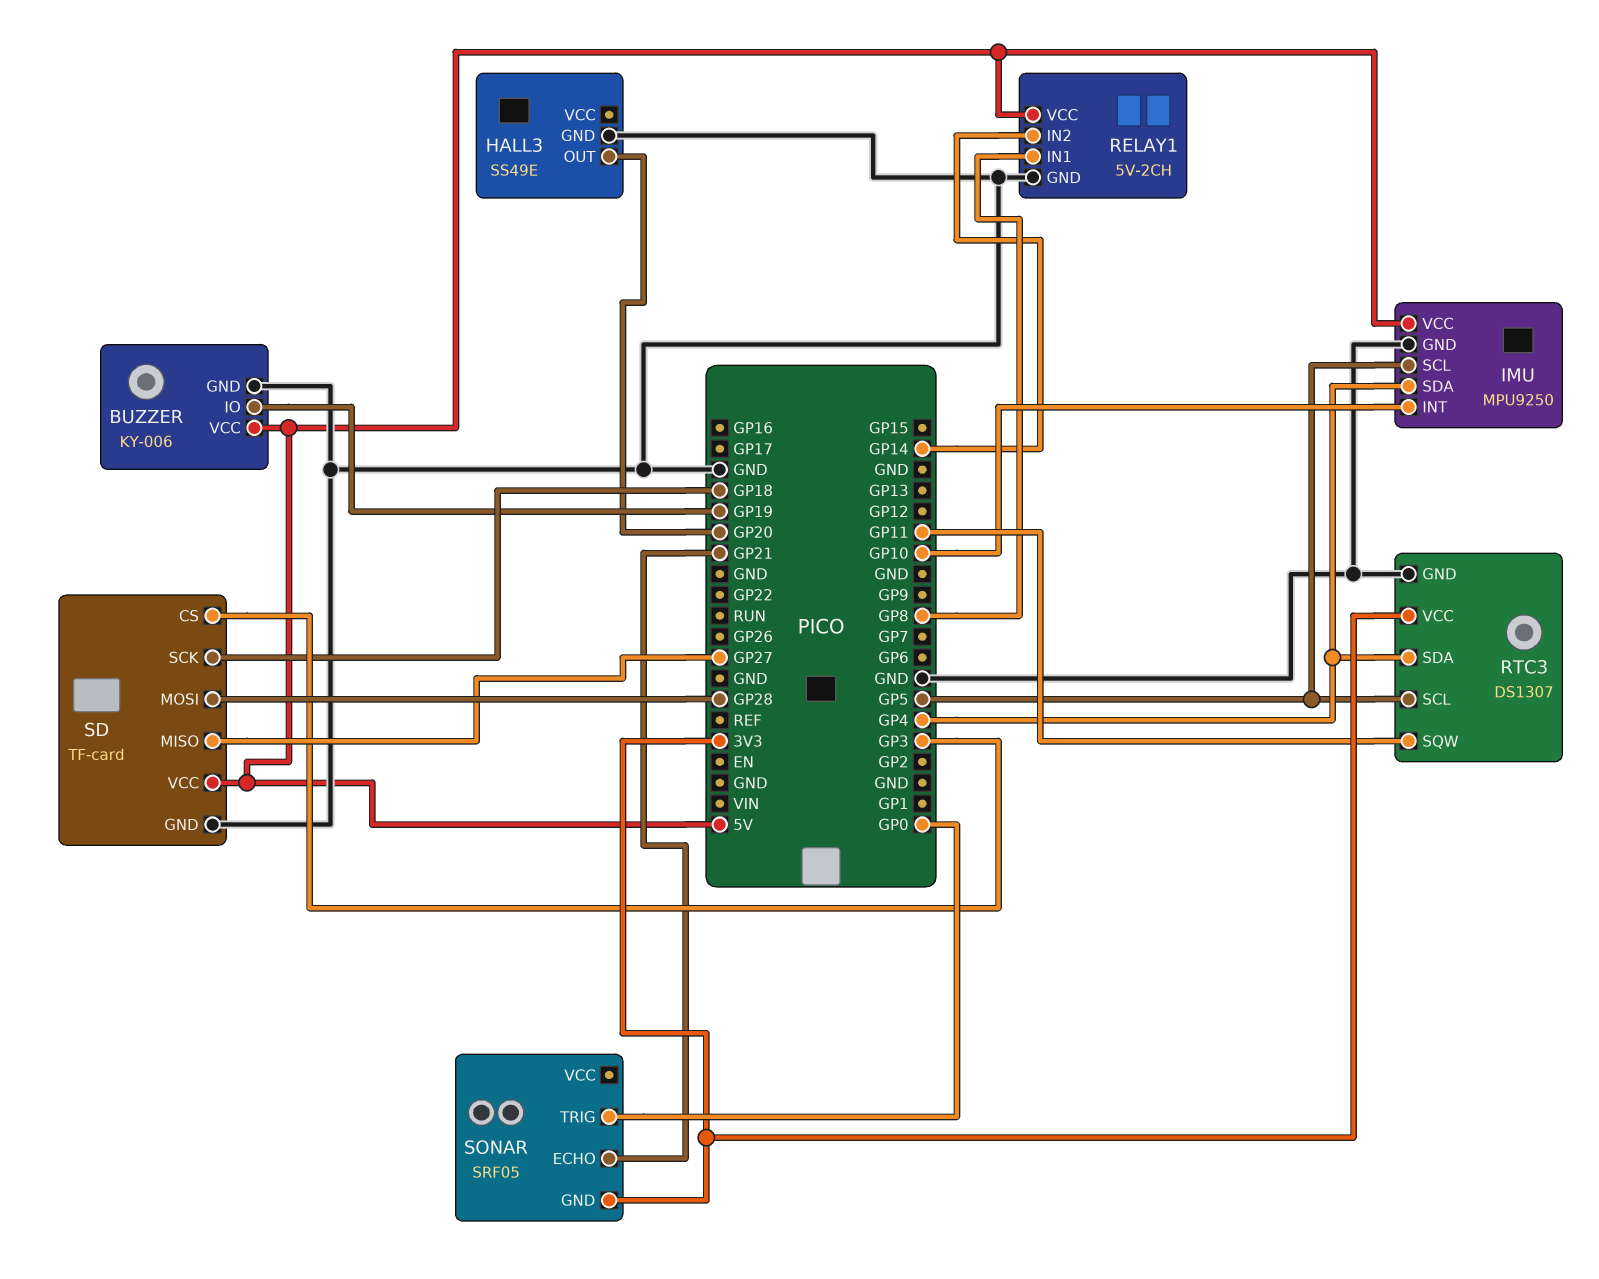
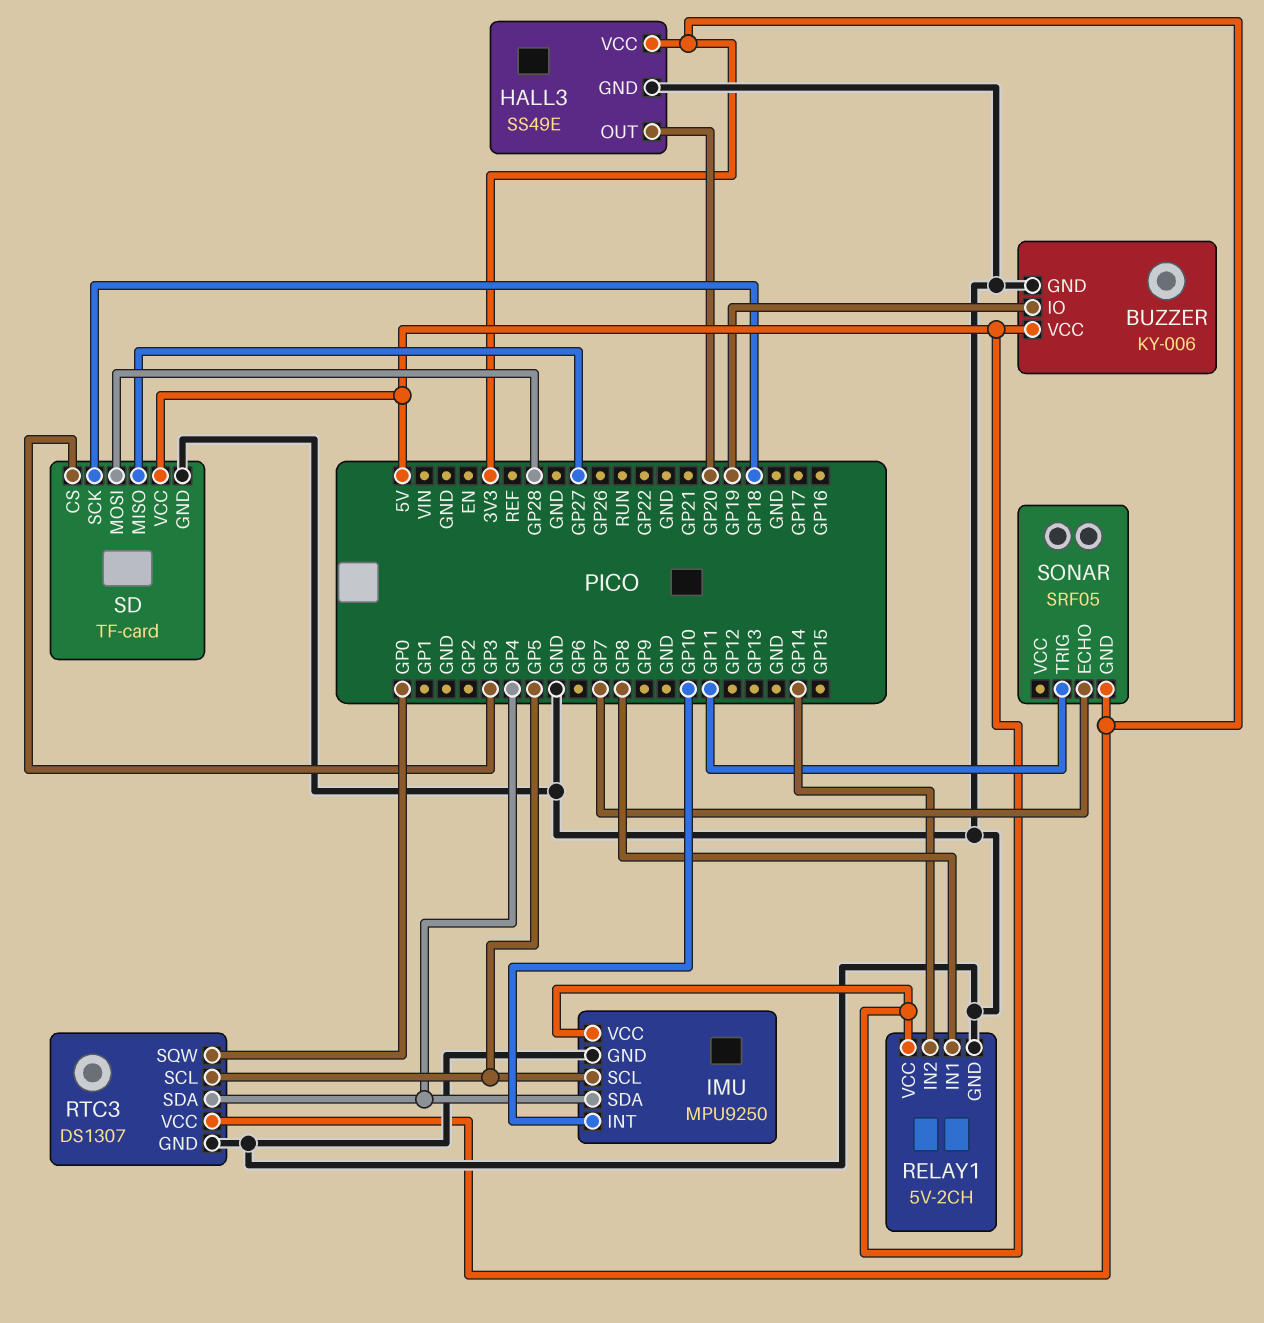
HALL3 pin VCC: none -> 3V3
RTC3 pin SQW: GP11 -> GP0
SONAR pin ECHO: GP21 -> GP7
SONAR pin TRIG: GP0 -> GP11

